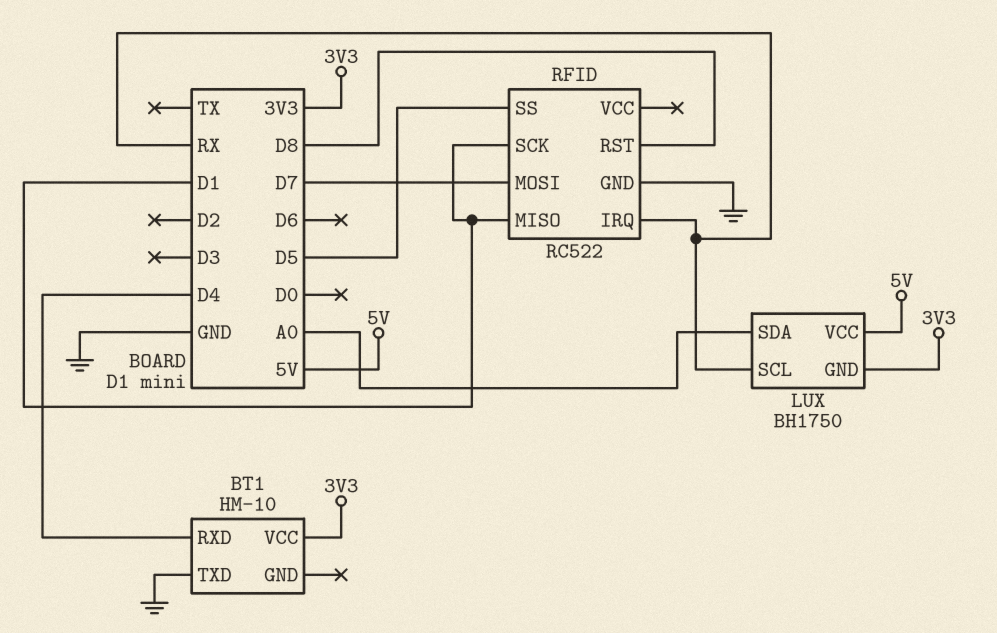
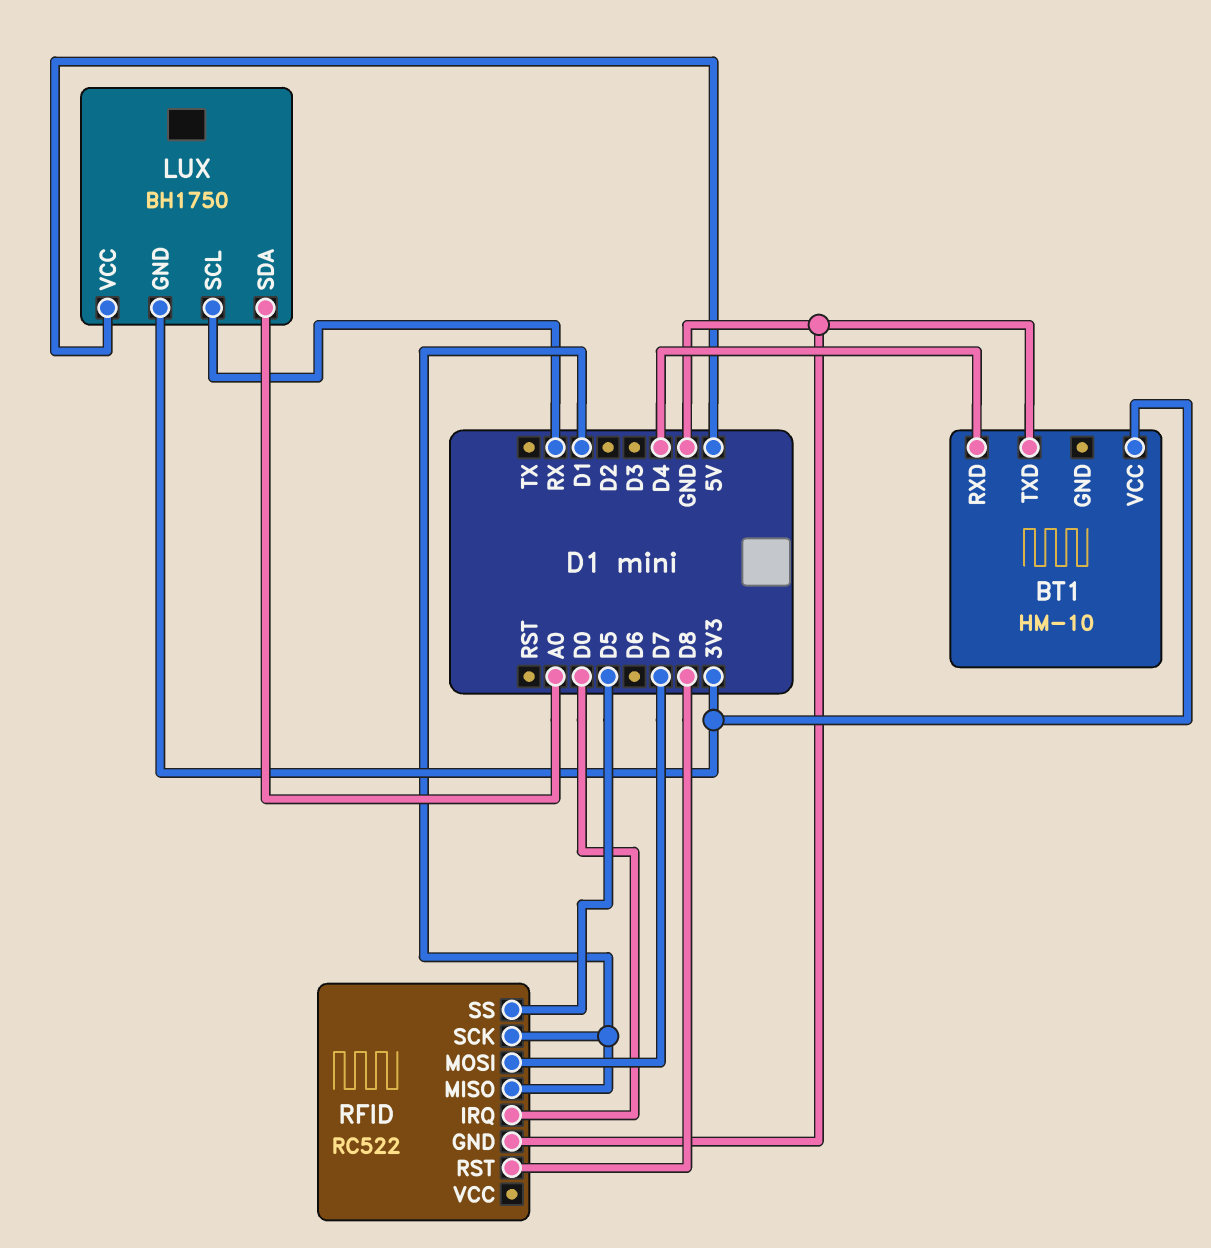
RFID pin IRQ: RX -> D0

